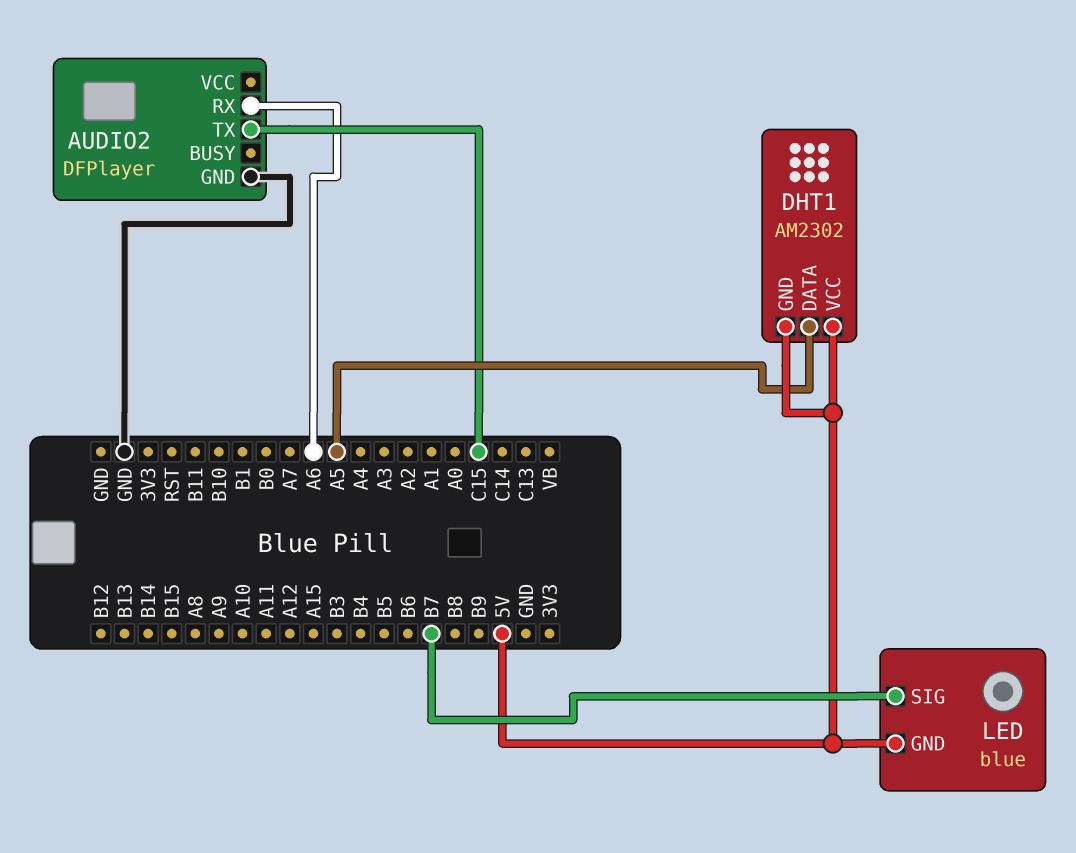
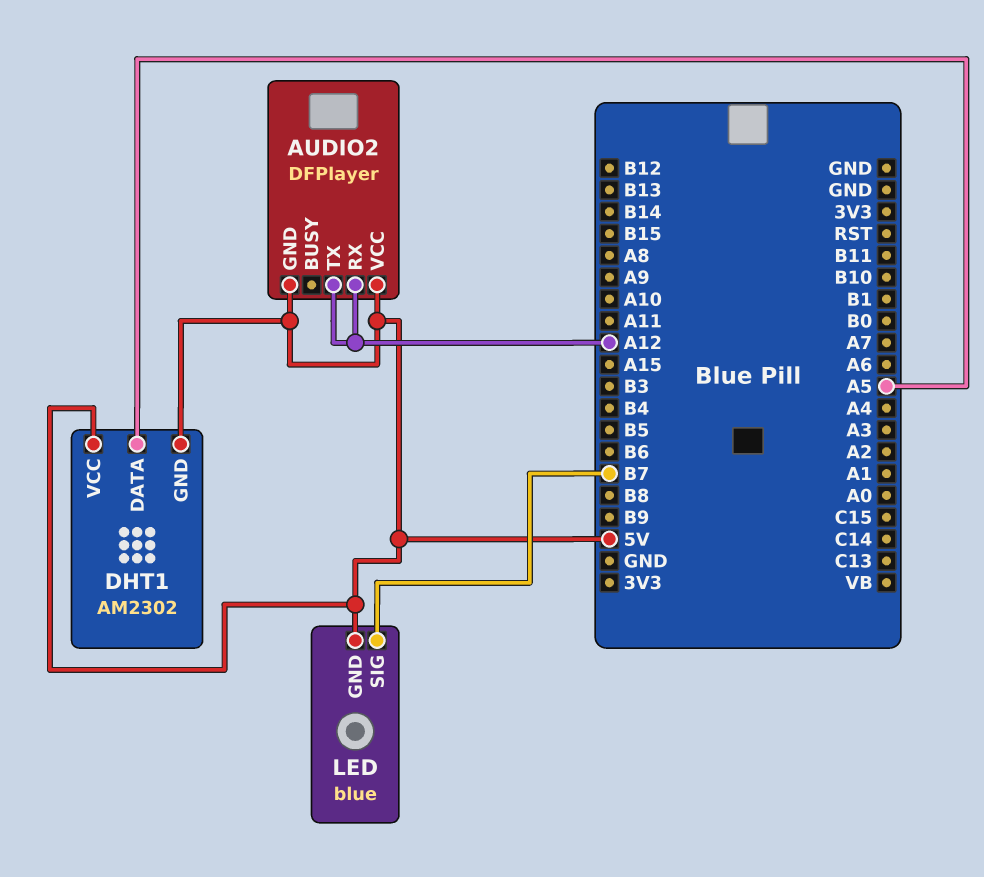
AUDIO2 pin GND: GND -> 5V
AUDIO2 pin RX: A6 -> A12
AUDIO2 pin TX: C15 -> A12
AUDIO2 pin VCC: none -> 5V

